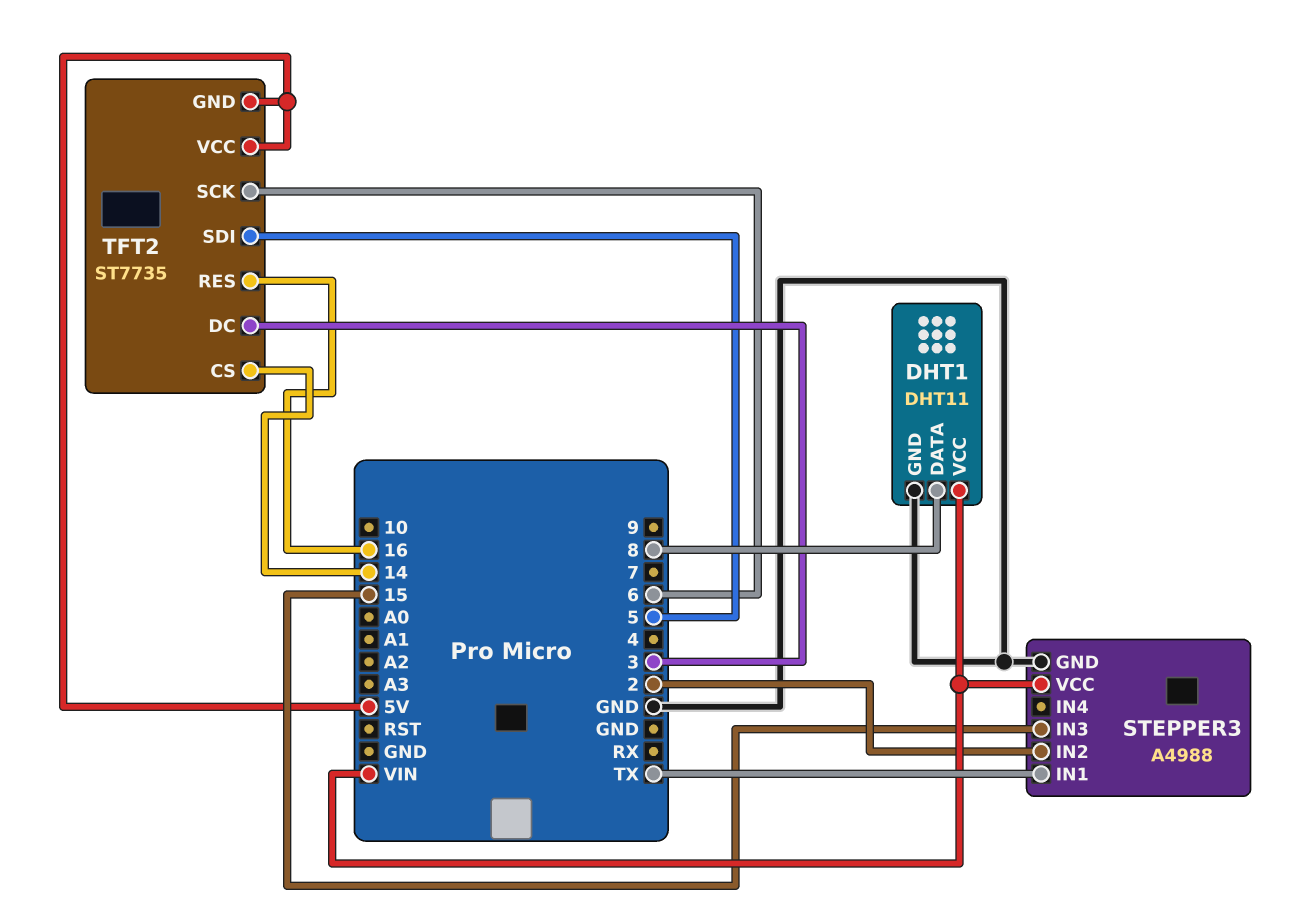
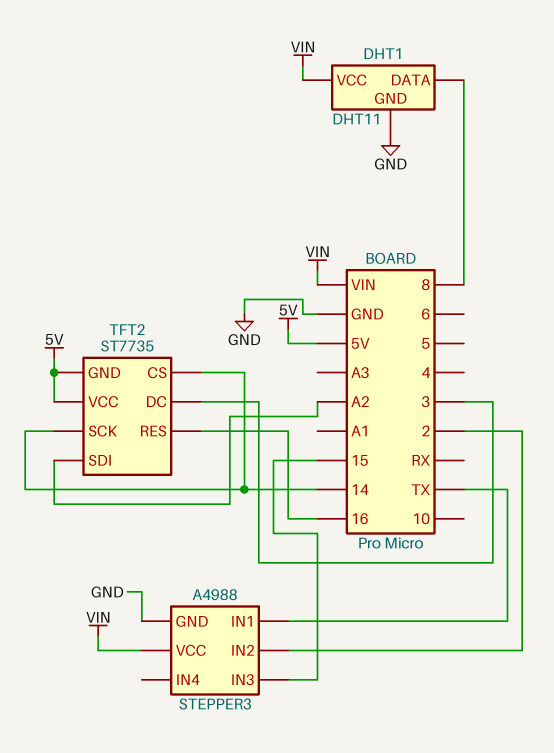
TFT2 pin SCK: 6 -> 14
TFT2 pin SDI: 5 -> A2

